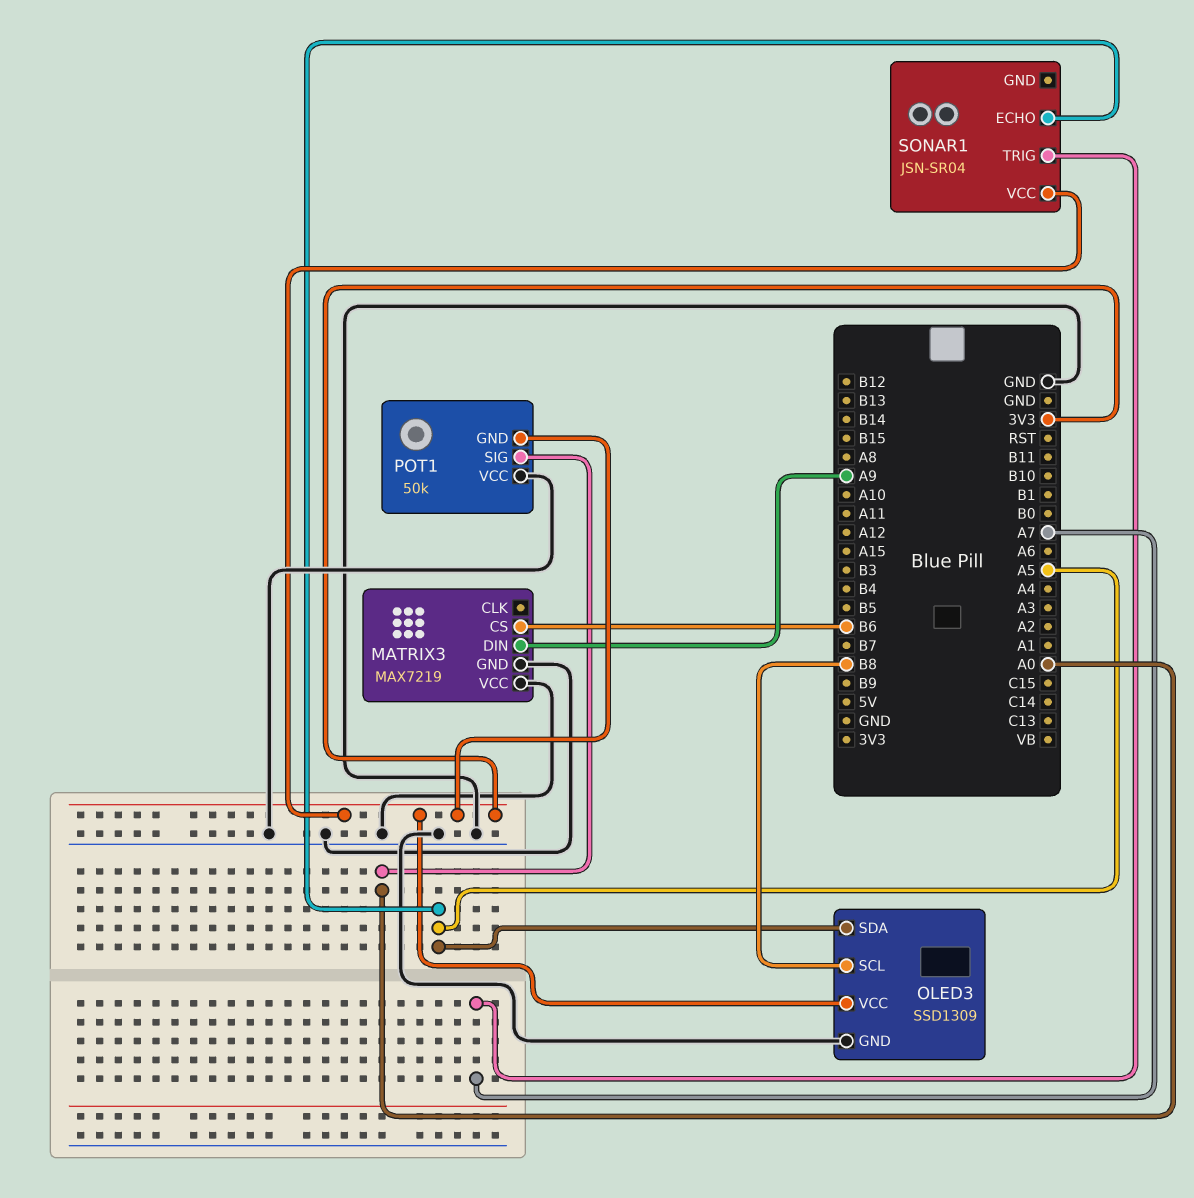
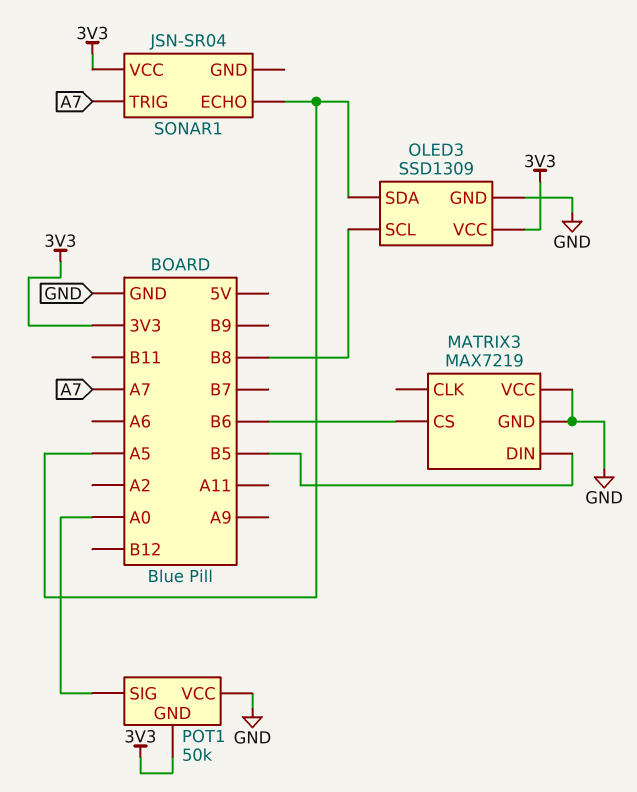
MATRIX3 pin DIN: A9 -> B5

